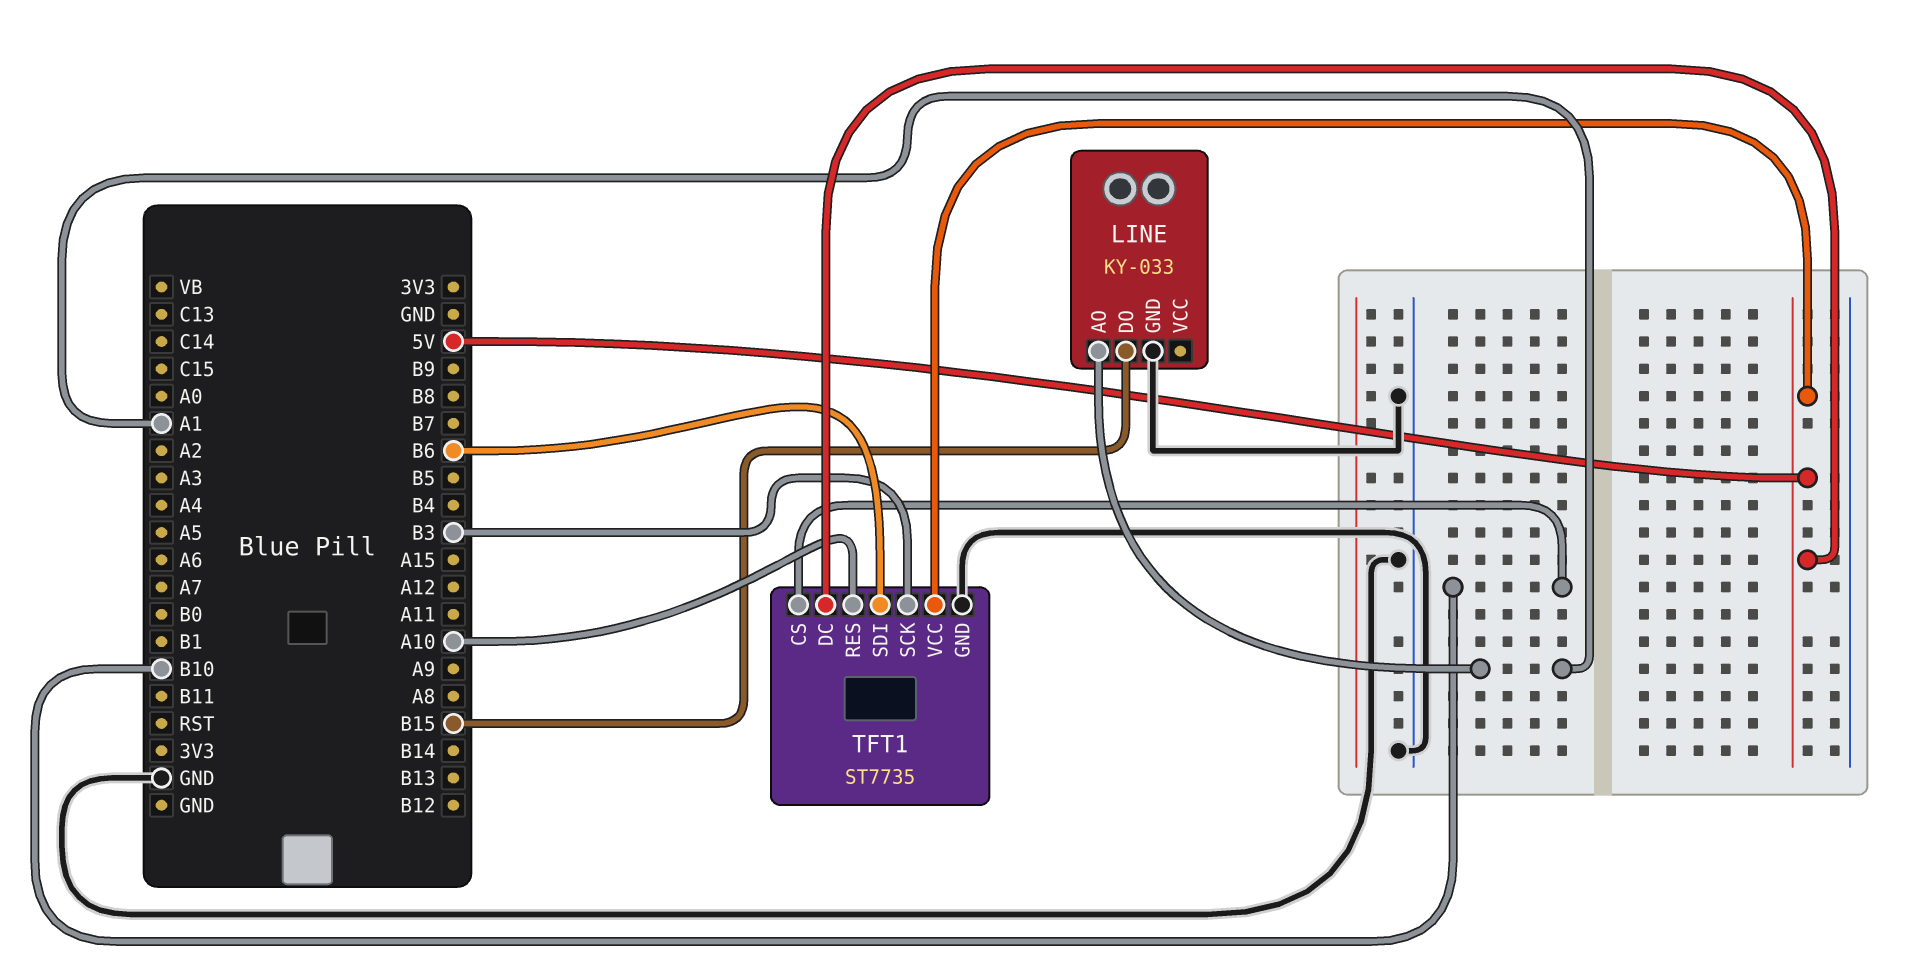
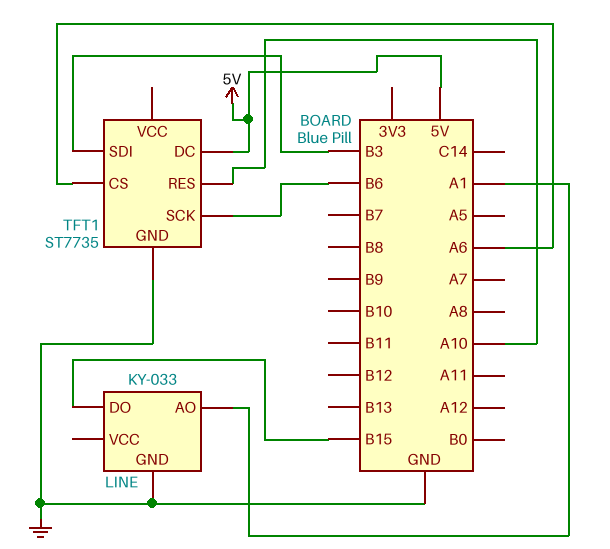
TFT1 pin CS: B10 -> A6
TFT1 pin SCK: B3 -> B6
TFT1 pin SDI: B6 -> B3
TFT1 pin VCC: 5V -> none

